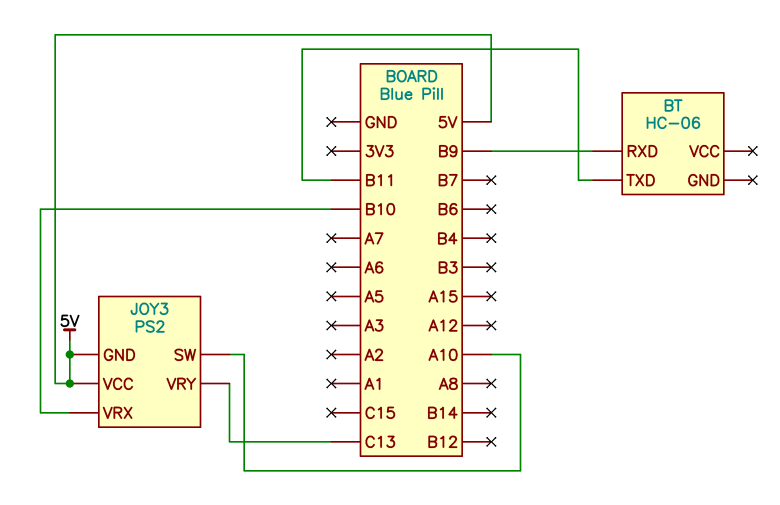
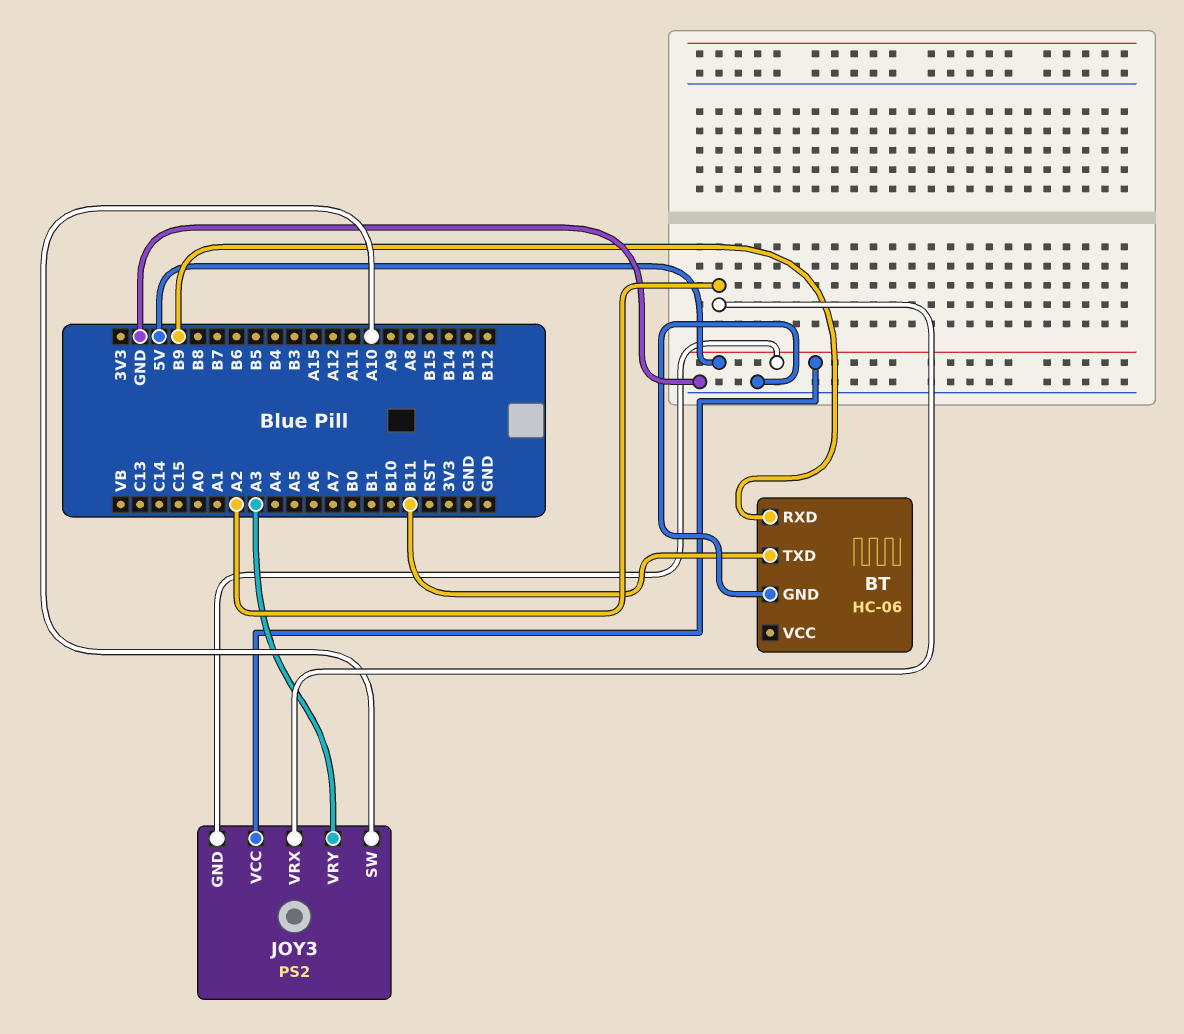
BT pin GND: none -> GND
JOY3 pin VRX: B10 -> A2
JOY3 pin VRY: C13 -> A3

